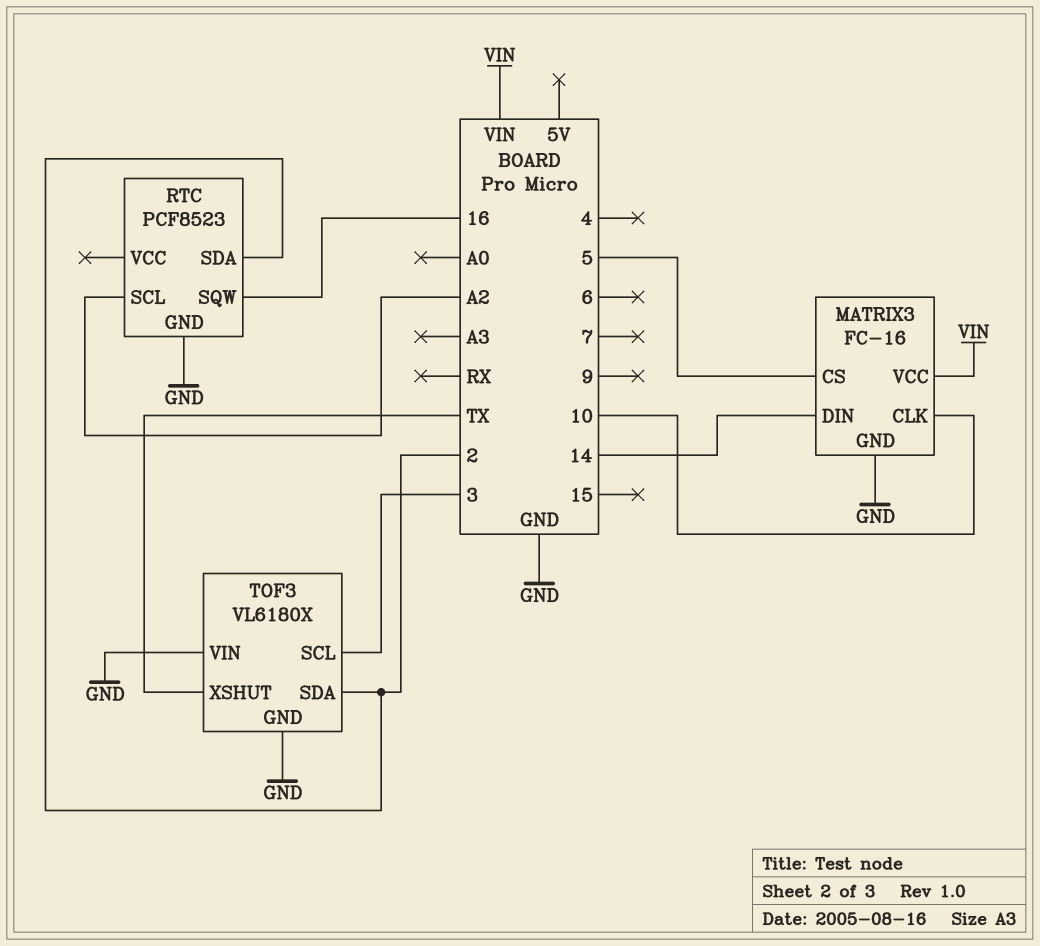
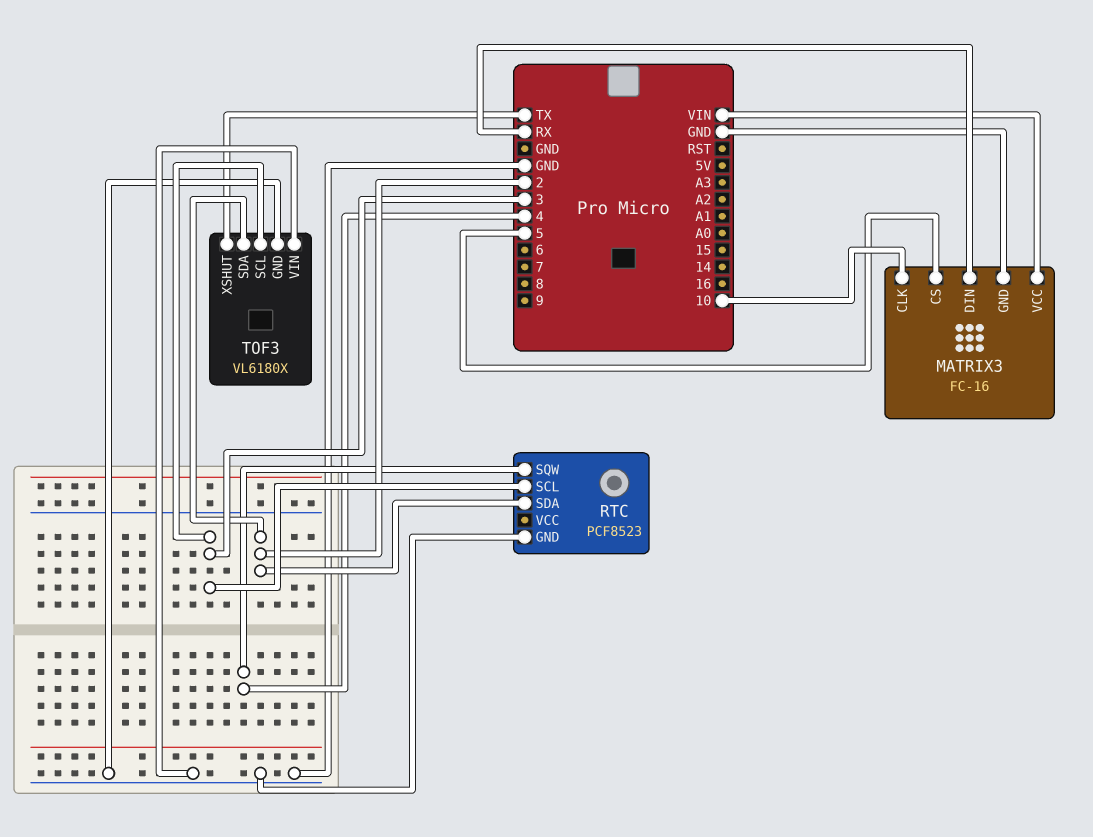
MATRIX3 pin DIN: 14 -> RX
RTC pin SCL: A2 -> 3
RTC pin SQW: 16 -> 4

